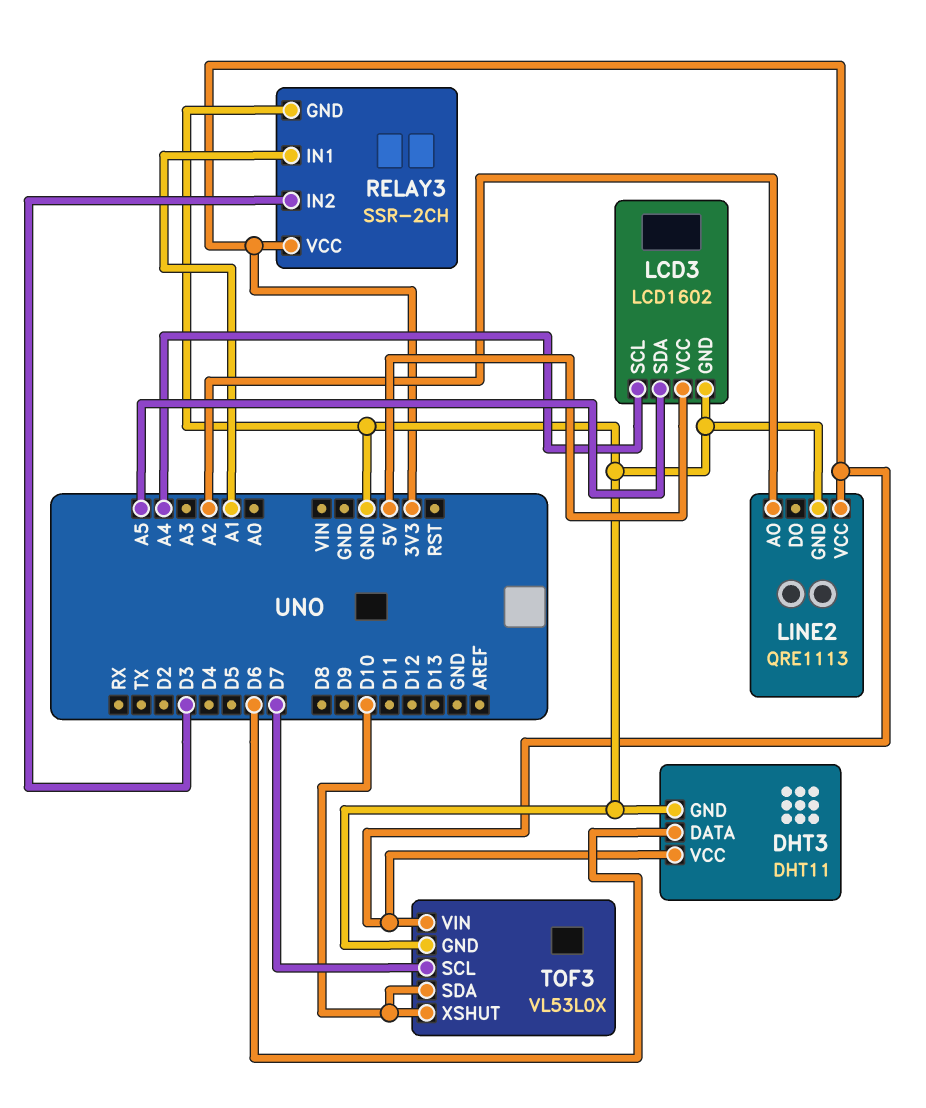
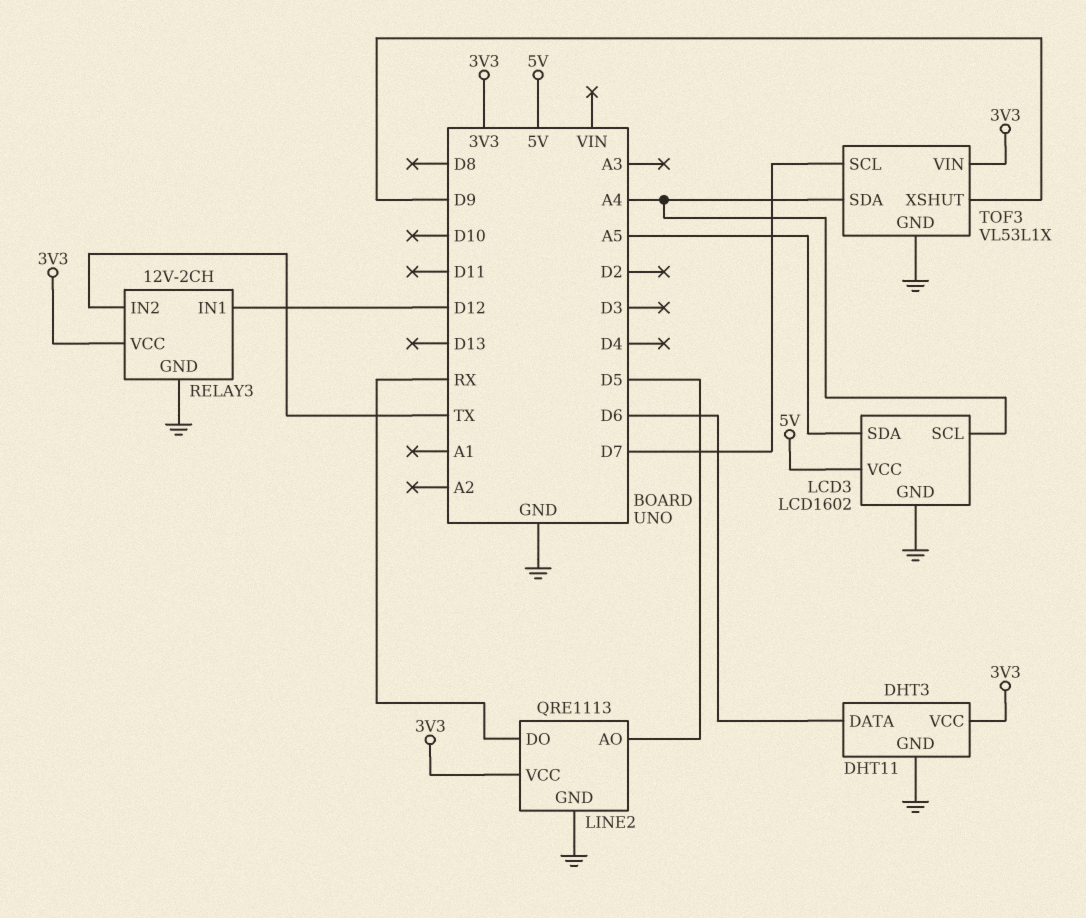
LINE2 pin AO: A2 -> D5
LINE2 pin DO: none -> RX
RELAY3: SSR-2CH -> 12V-2CH
RELAY3 pin IN1: A1 -> D12
RELAY3 pin IN2: D3 -> TX
TOF3: VL53L0X -> VL53L1X
TOF3 pin SDA: D10 -> A4
TOF3 pin XSHUT: D10 -> D9

